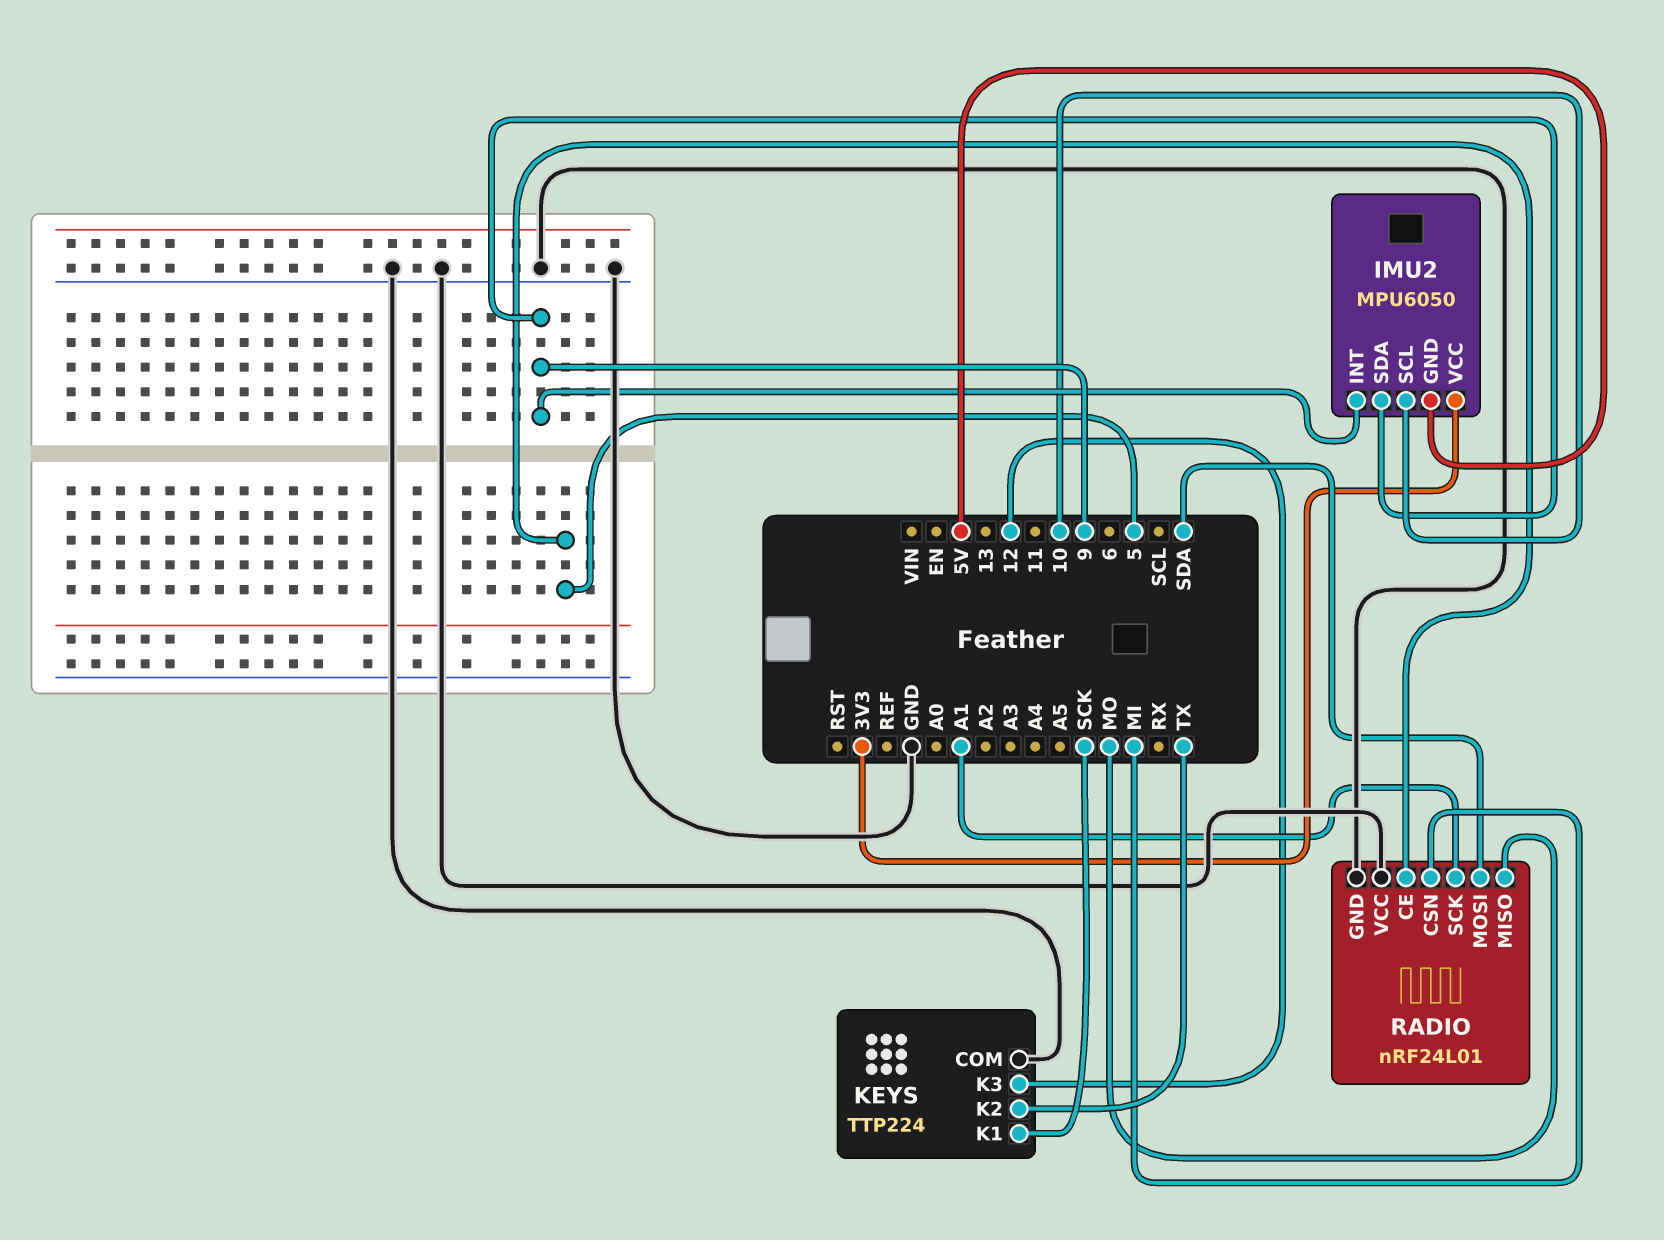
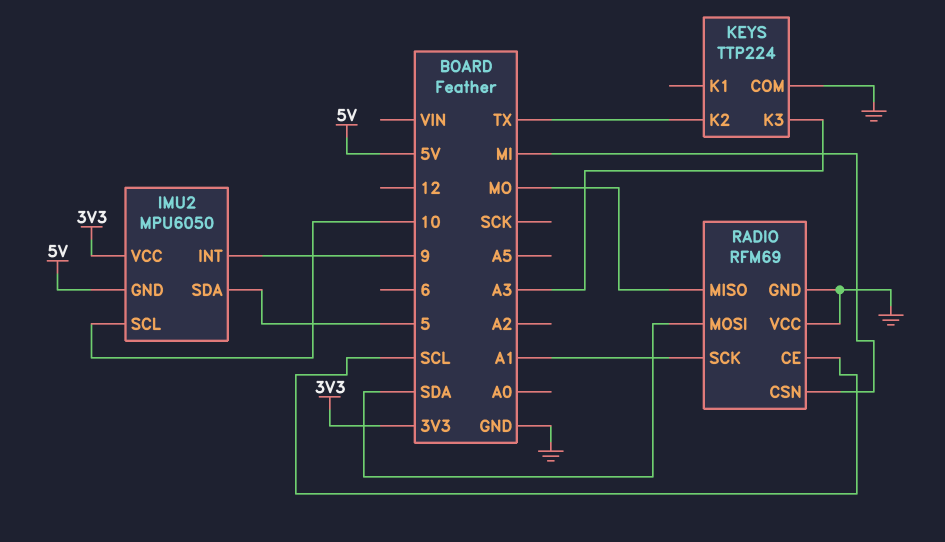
IMU2 pin SDA: 9 -> 5
KEYS pin K1: SCK -> none
KEYS pin K3: 12 -> A3
RADIO: nRF24L01 -> RFM69
RADIO pin CE: 5 -> SCL

